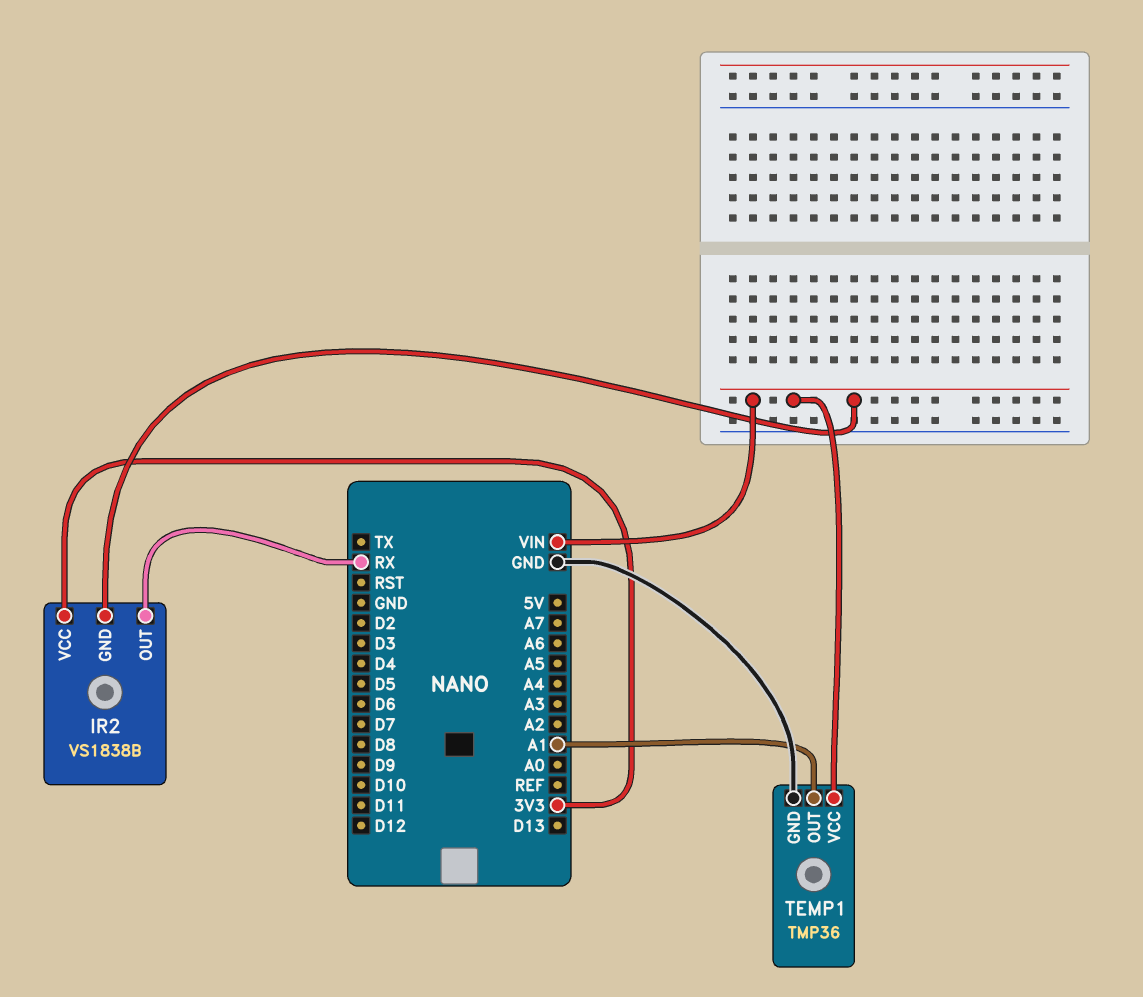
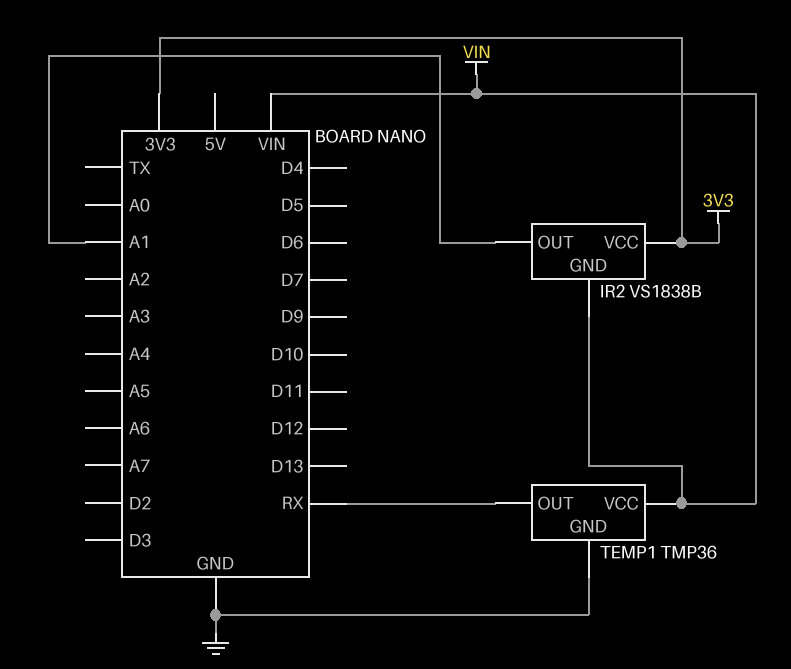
IR2 pin OUT: RX -> A1
TEMP1 pin OUT: A1 -> RX

